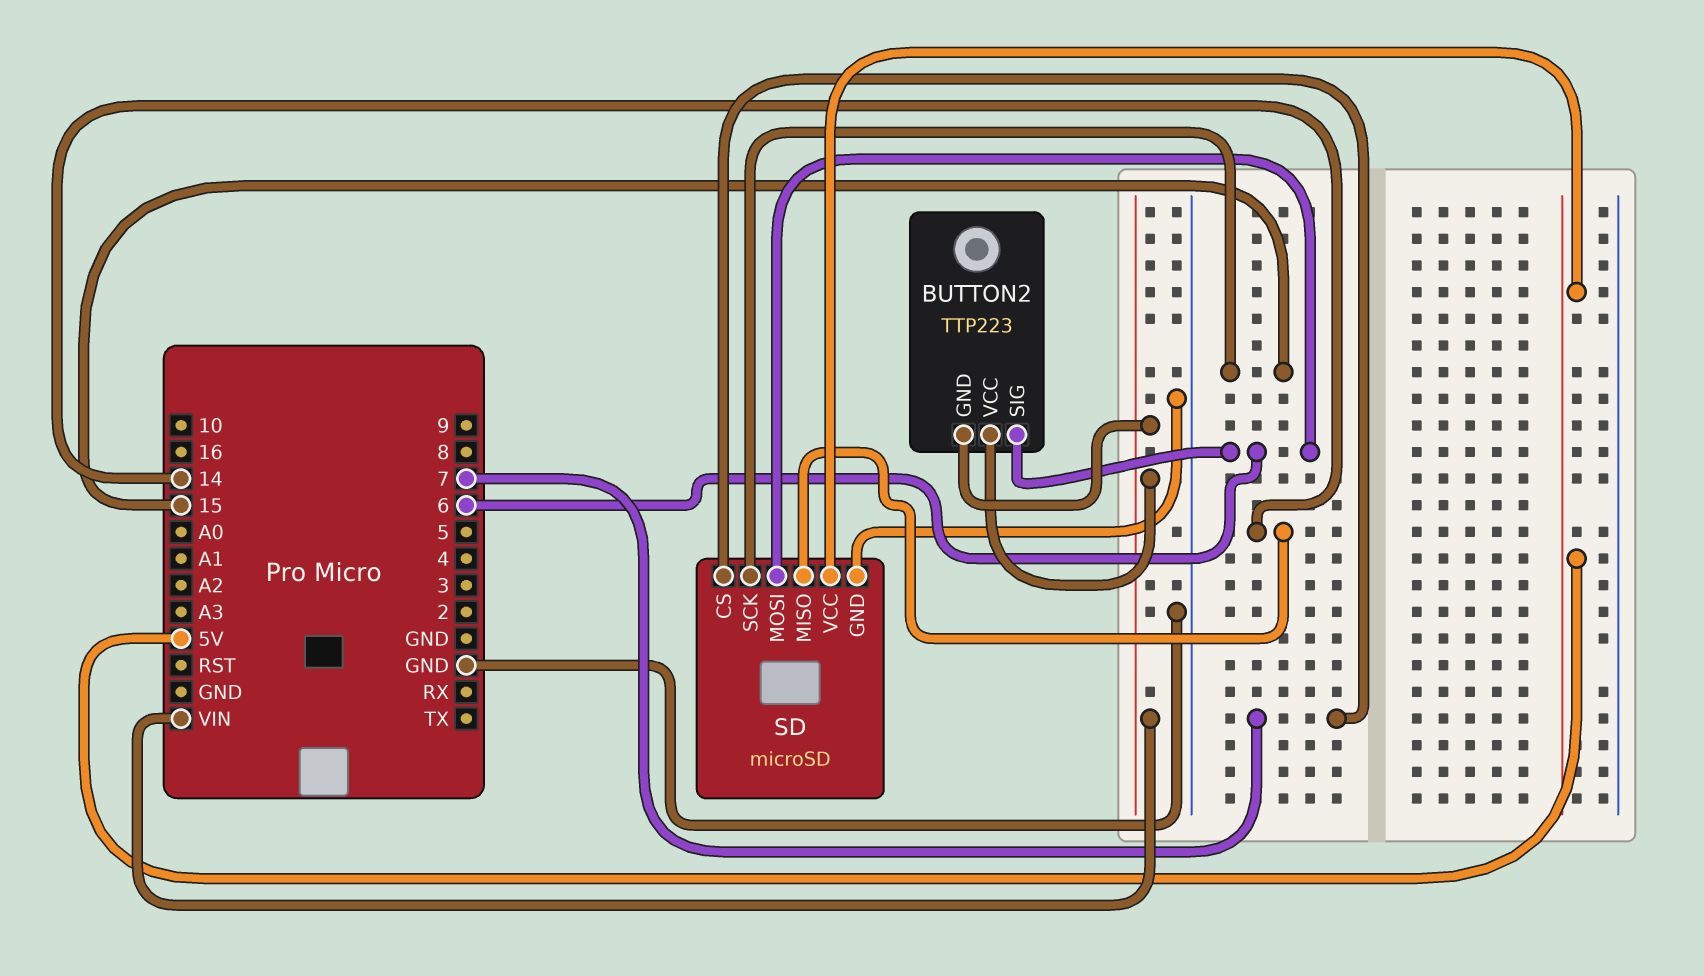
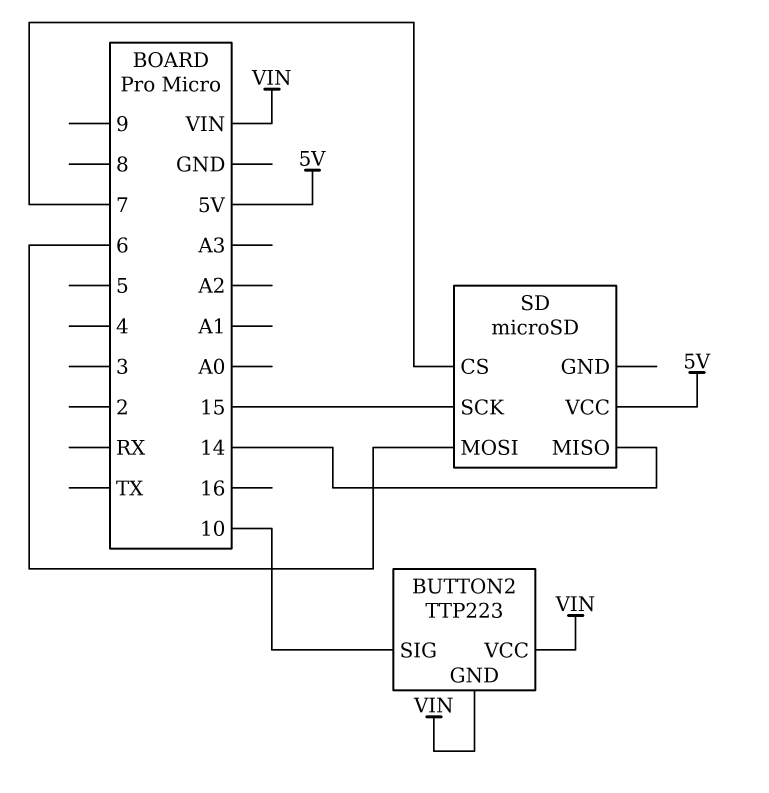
BUTTON2 pin SIG: 6 -> 10
SD pin GND: GND -> none

